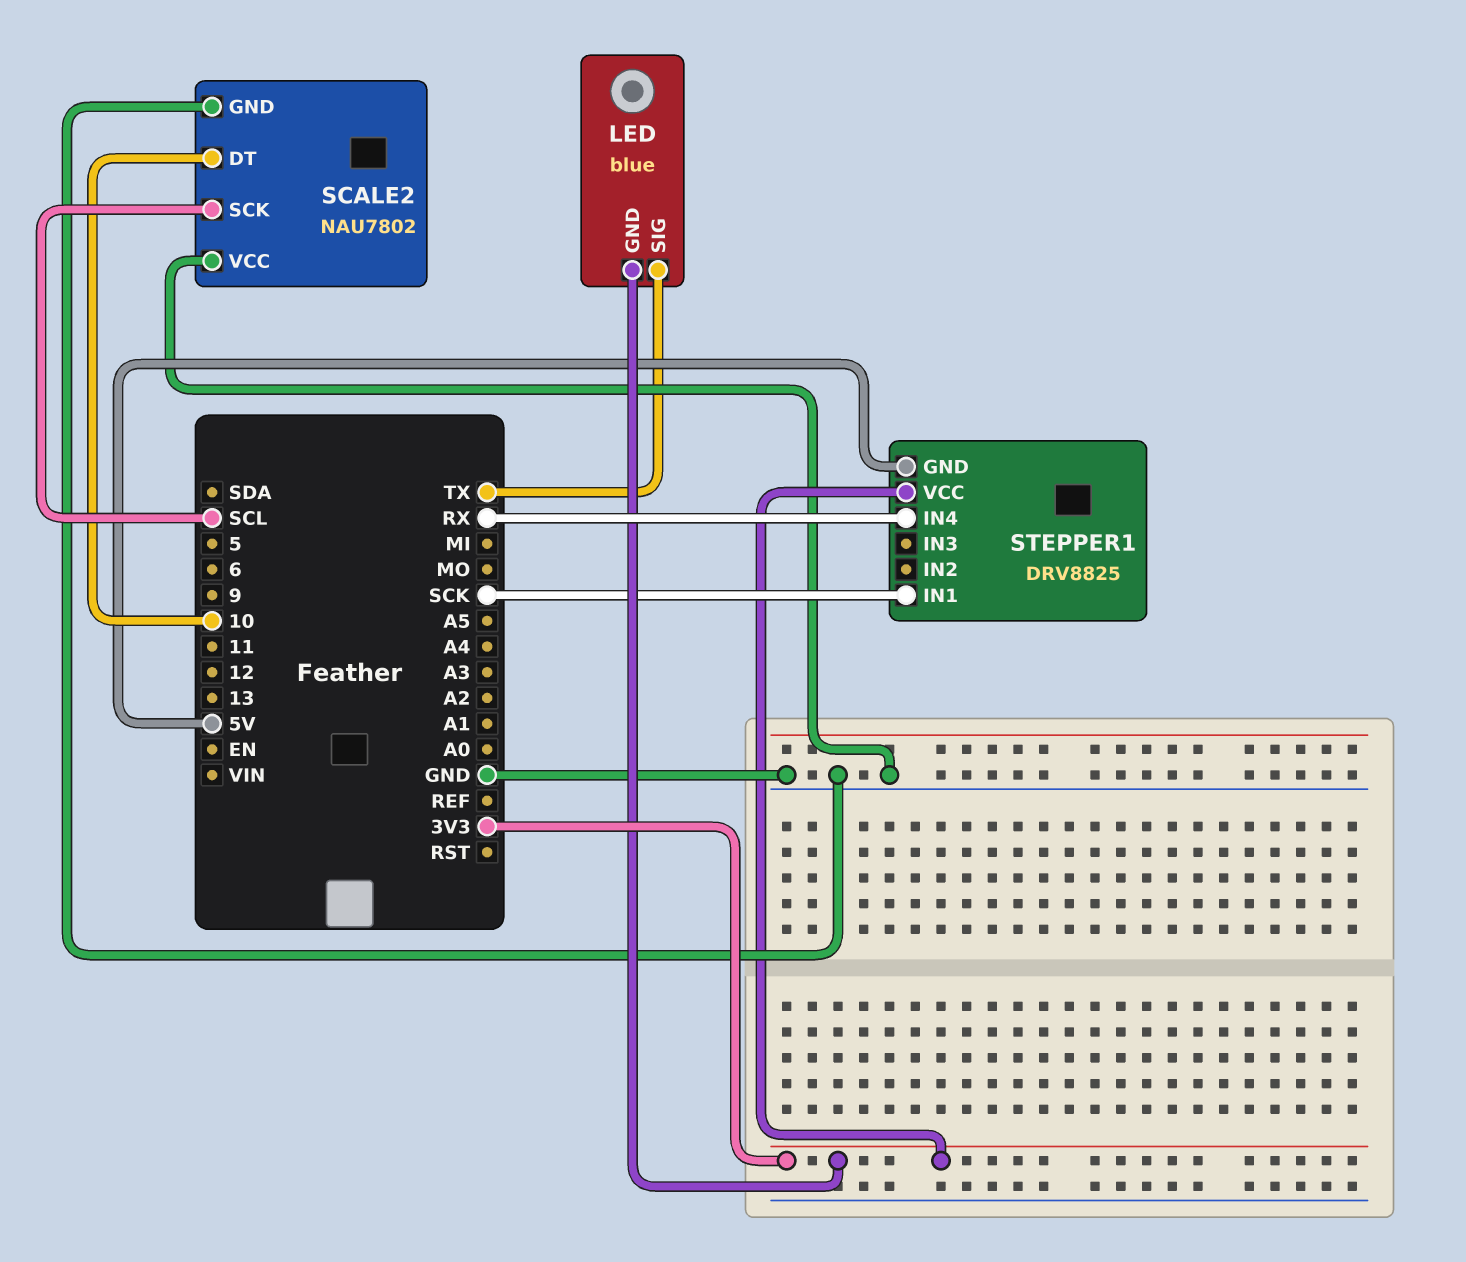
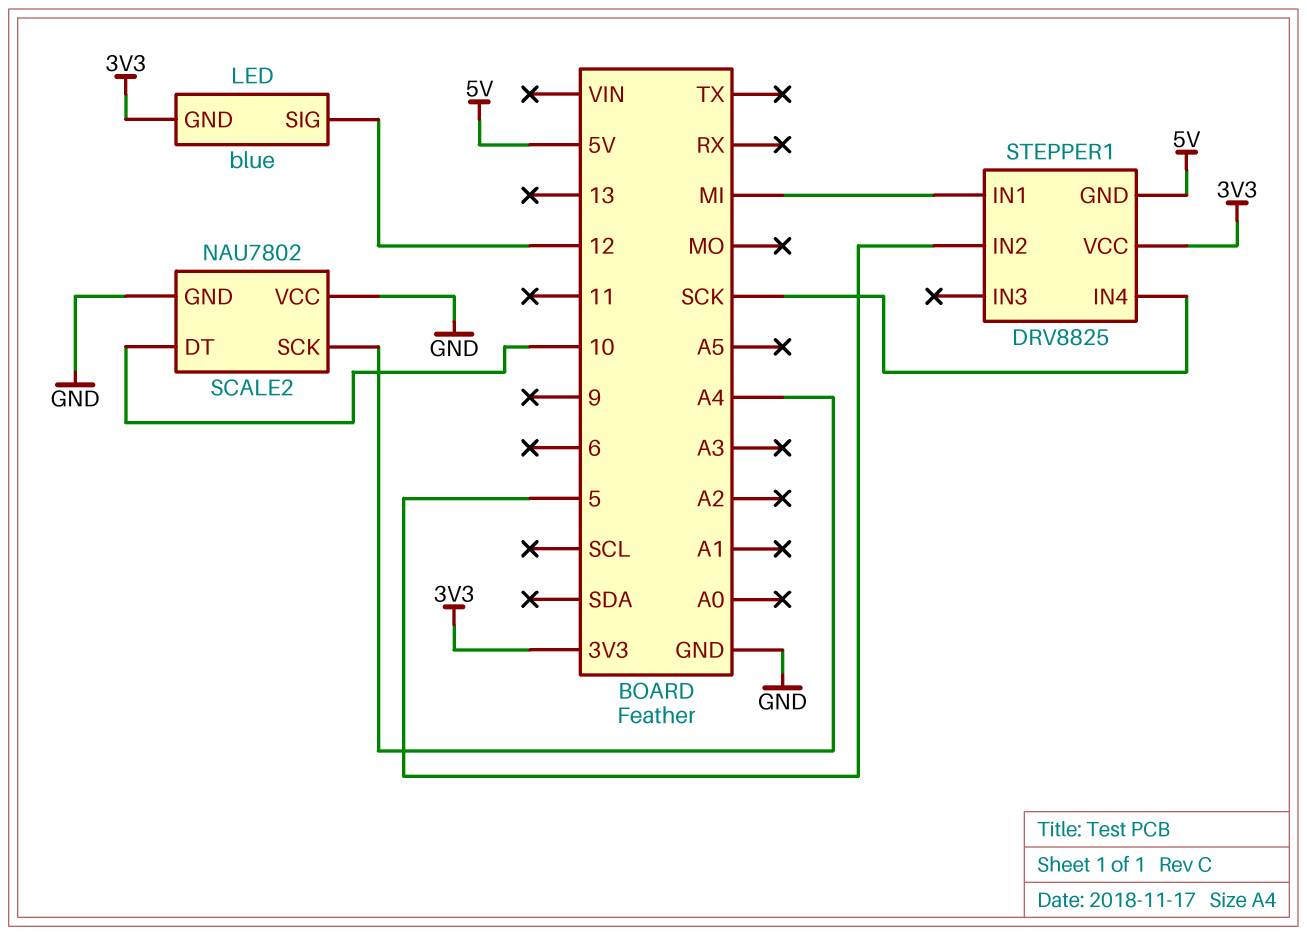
LED pin SIG: TX -> 12
SCALE2 pin SCK: SCL -> A4
STEPPER1 pin IN1: SCK -> MI
STEPPER1 pin IN2: none -> 5
STEPPER1 pin IN4: RX -> SCK

